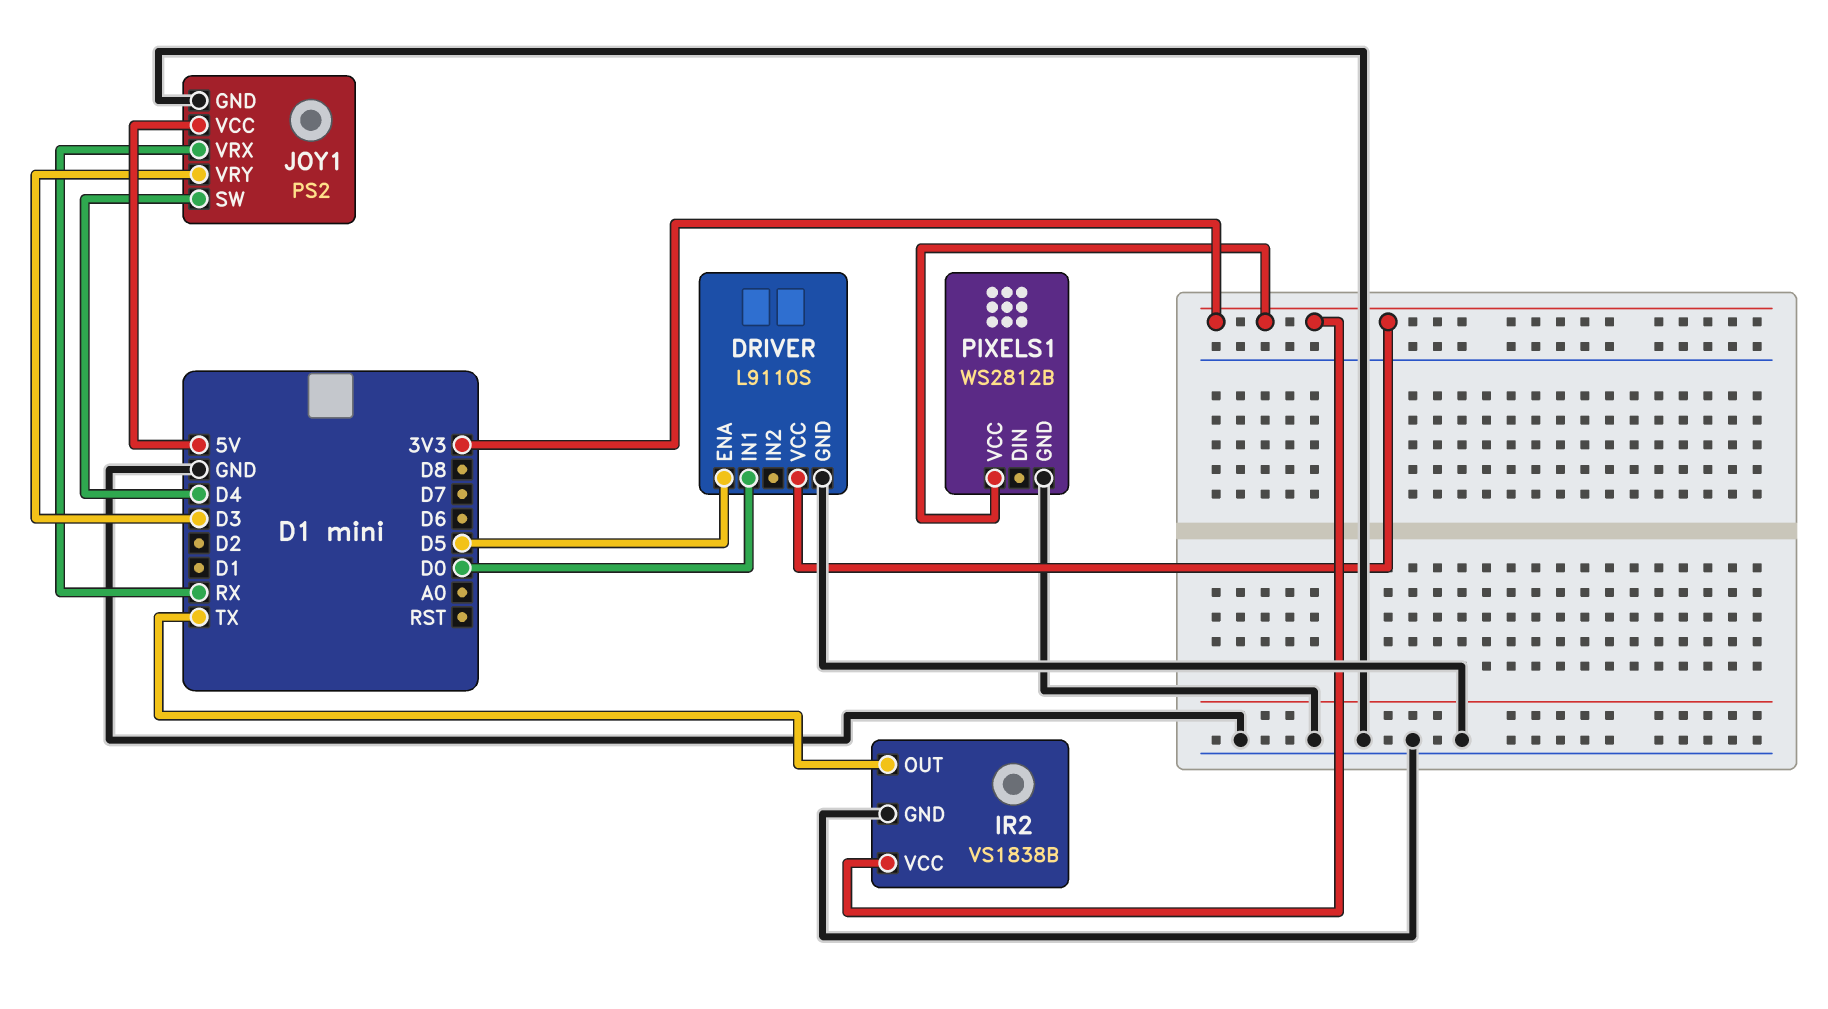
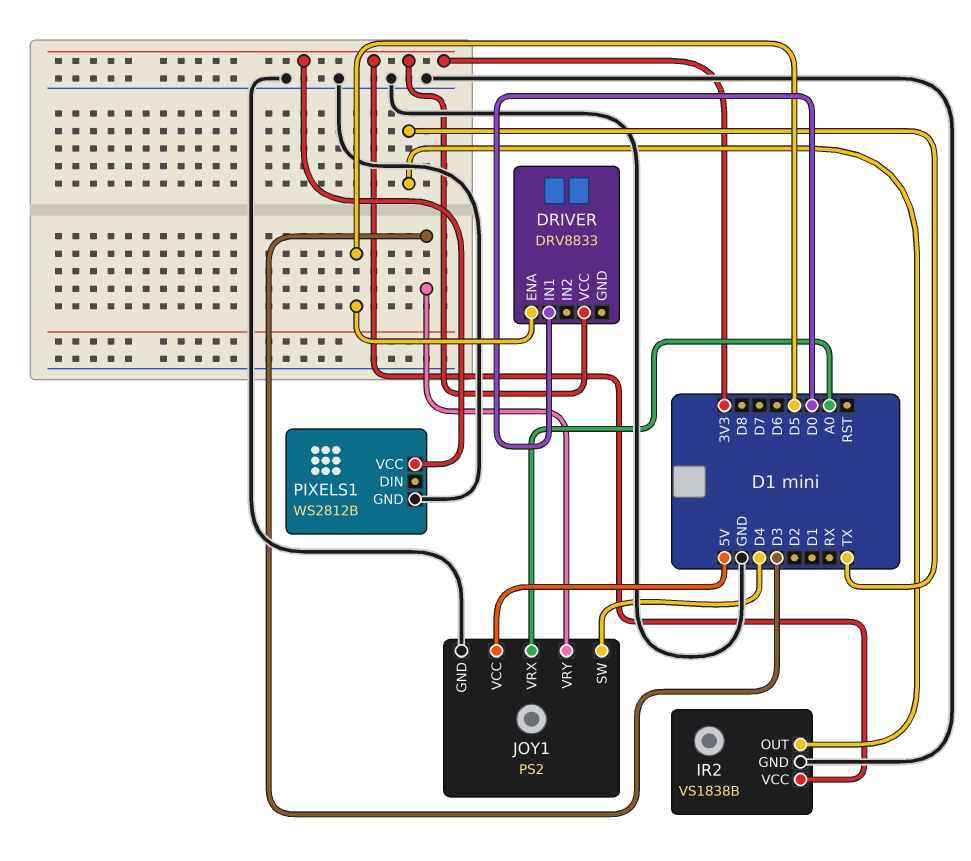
DRIVER: L9110S -> DRV8833
DRIVER pin GND: GND -> none
JOY1 pin VRX: RX -> A0

